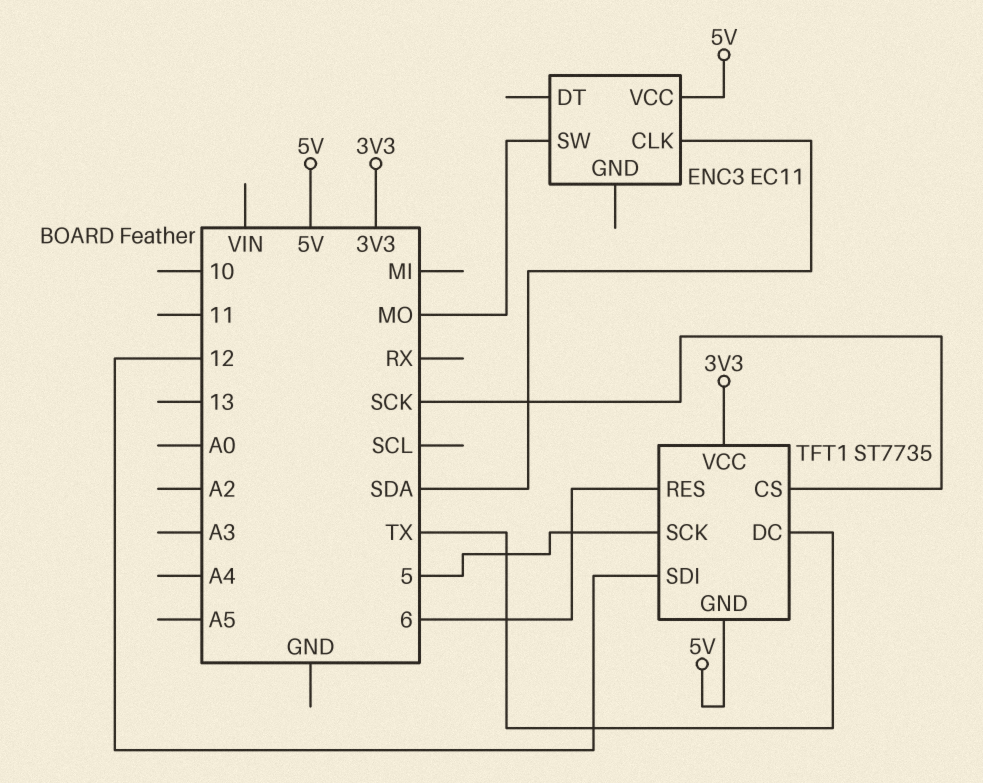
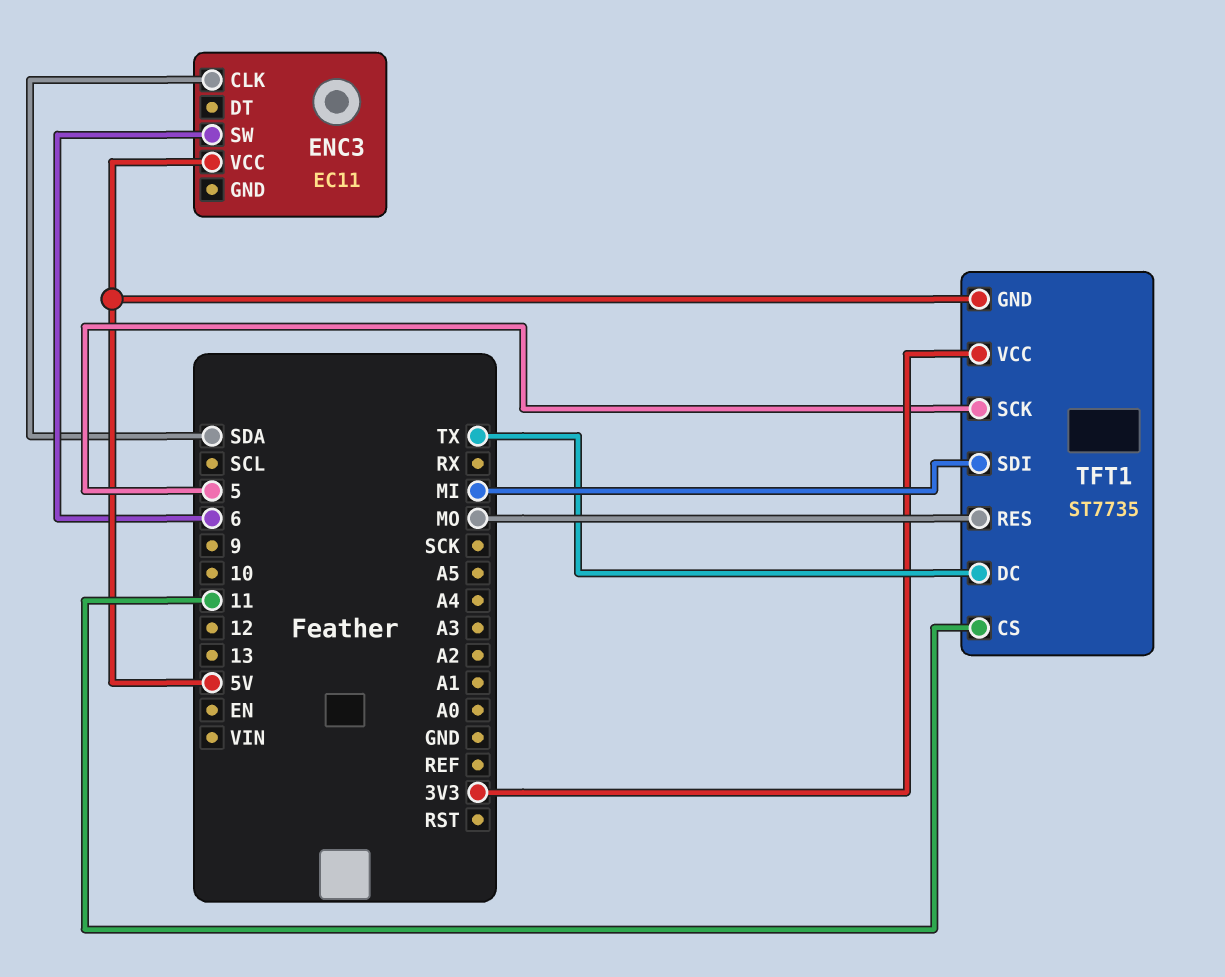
ENC3 pin SW: MO -> 6
TFT1 pin CS: SCK -> 11
TFT1 pin RES: 6 -> MO
TFT1 pin SDI: 12 -> MI

